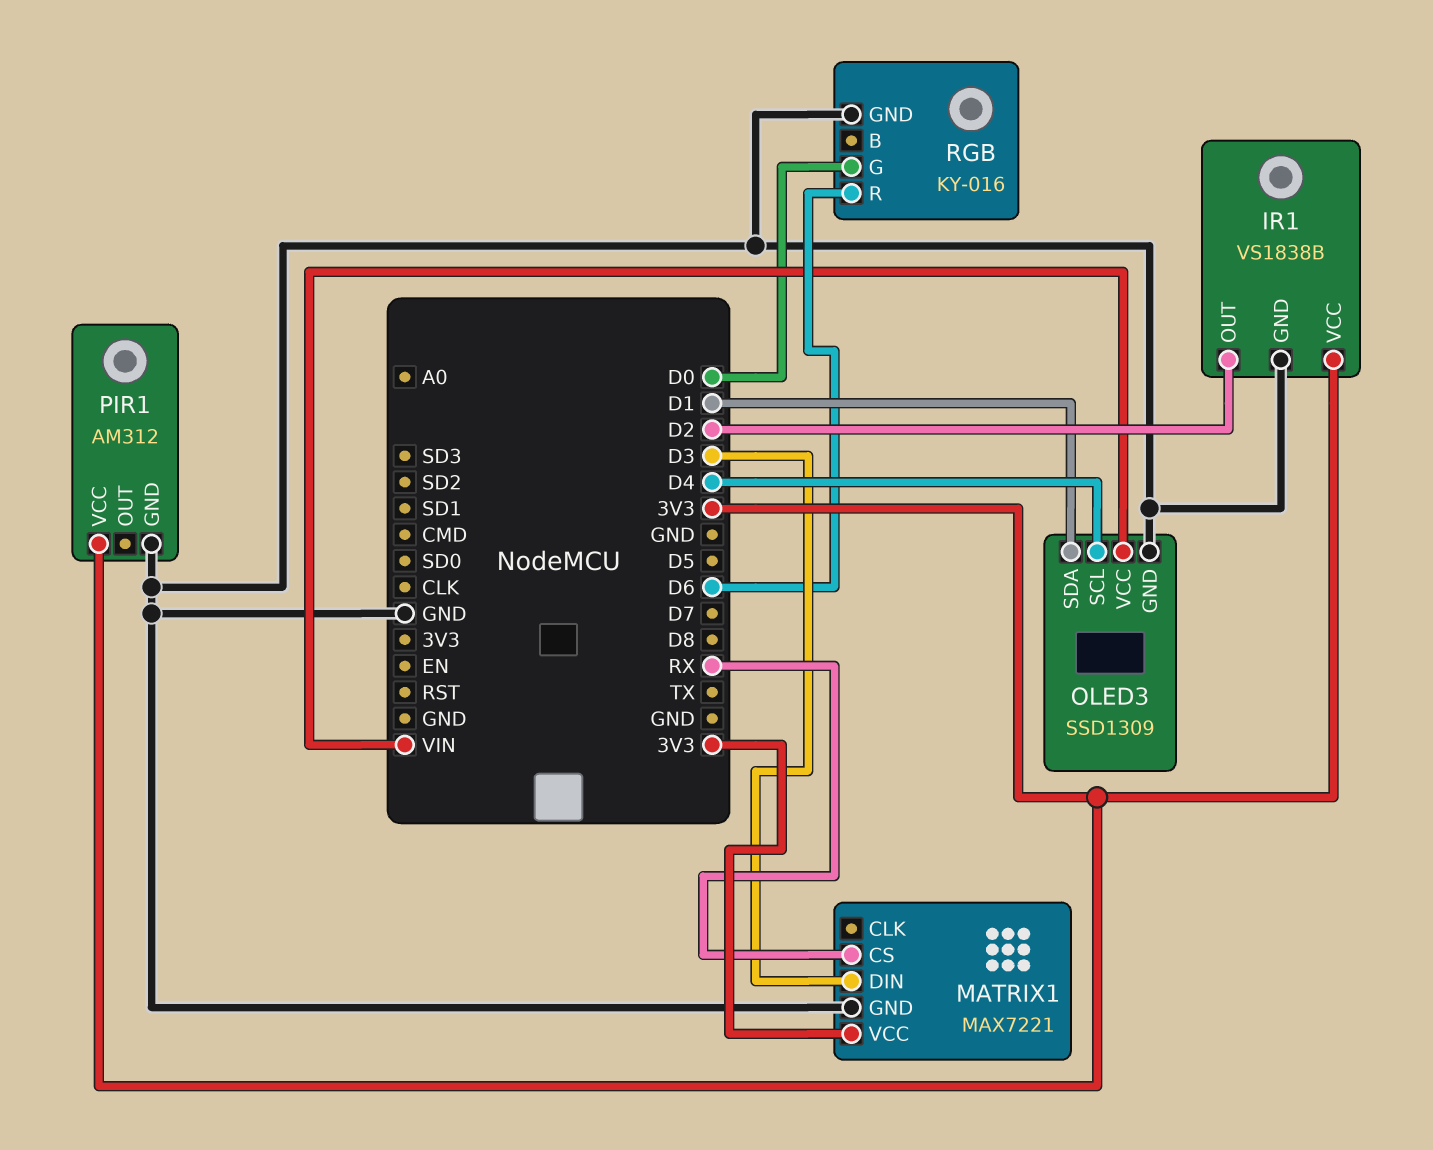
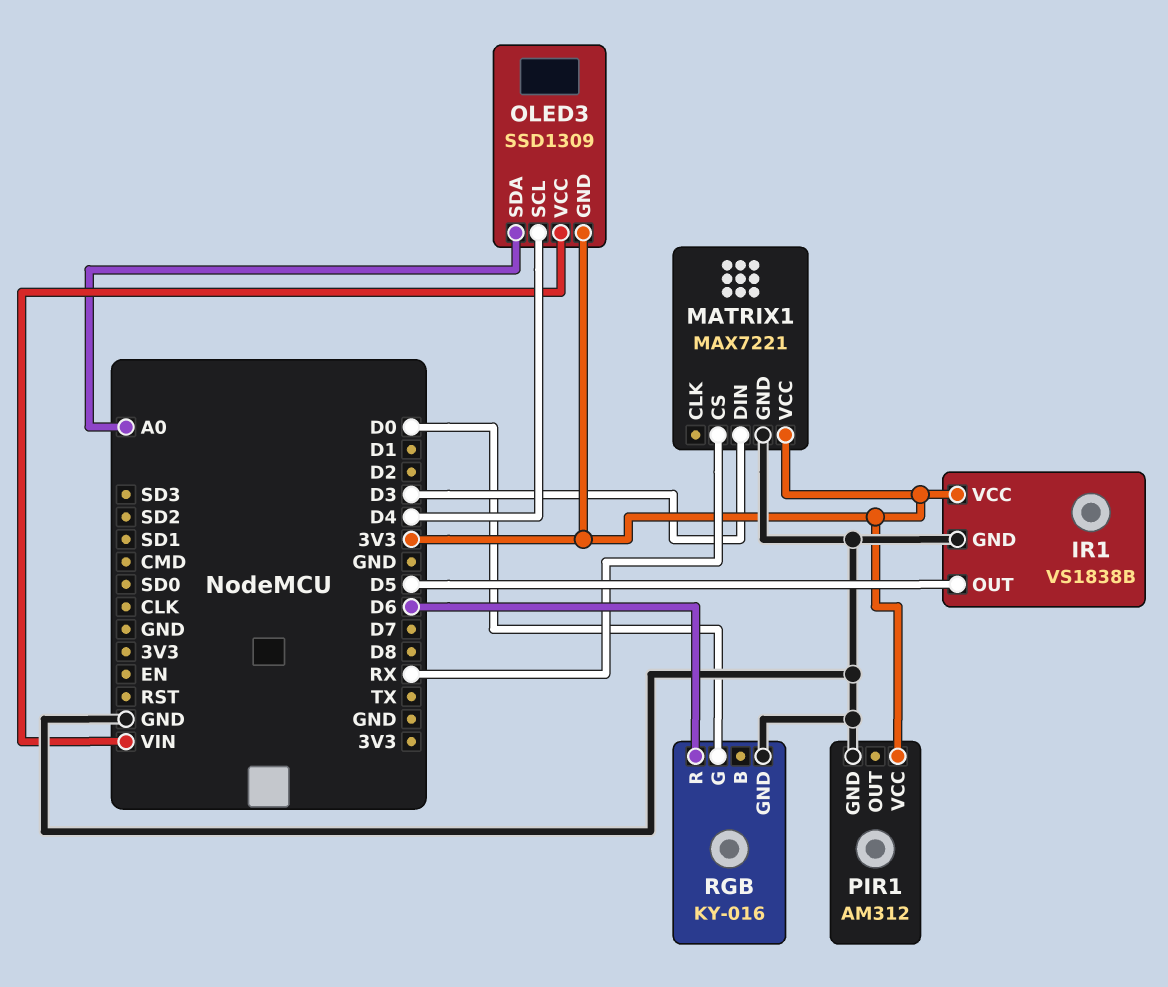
IR1 pin OUT: D2 -> D5
OLED3 pin GND: GND -> 3V3
OLED3 pin SDA: D1 -> A0

